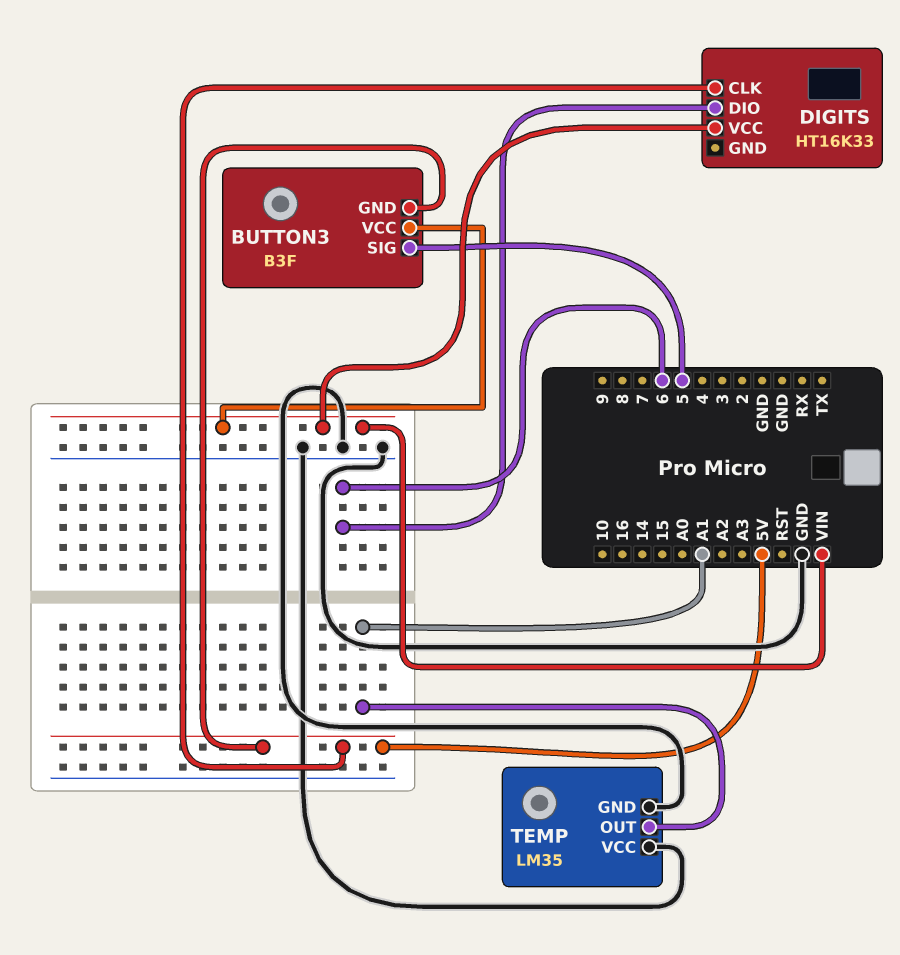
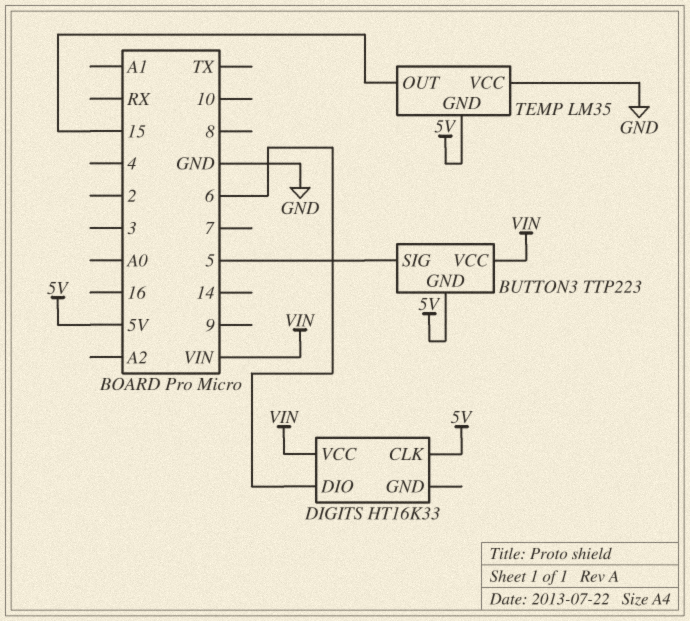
BUTTON3: B3F -> TTP223
TEMP pin GND: GND -> 5V
TEMP pin OUT: A1 -> 15

